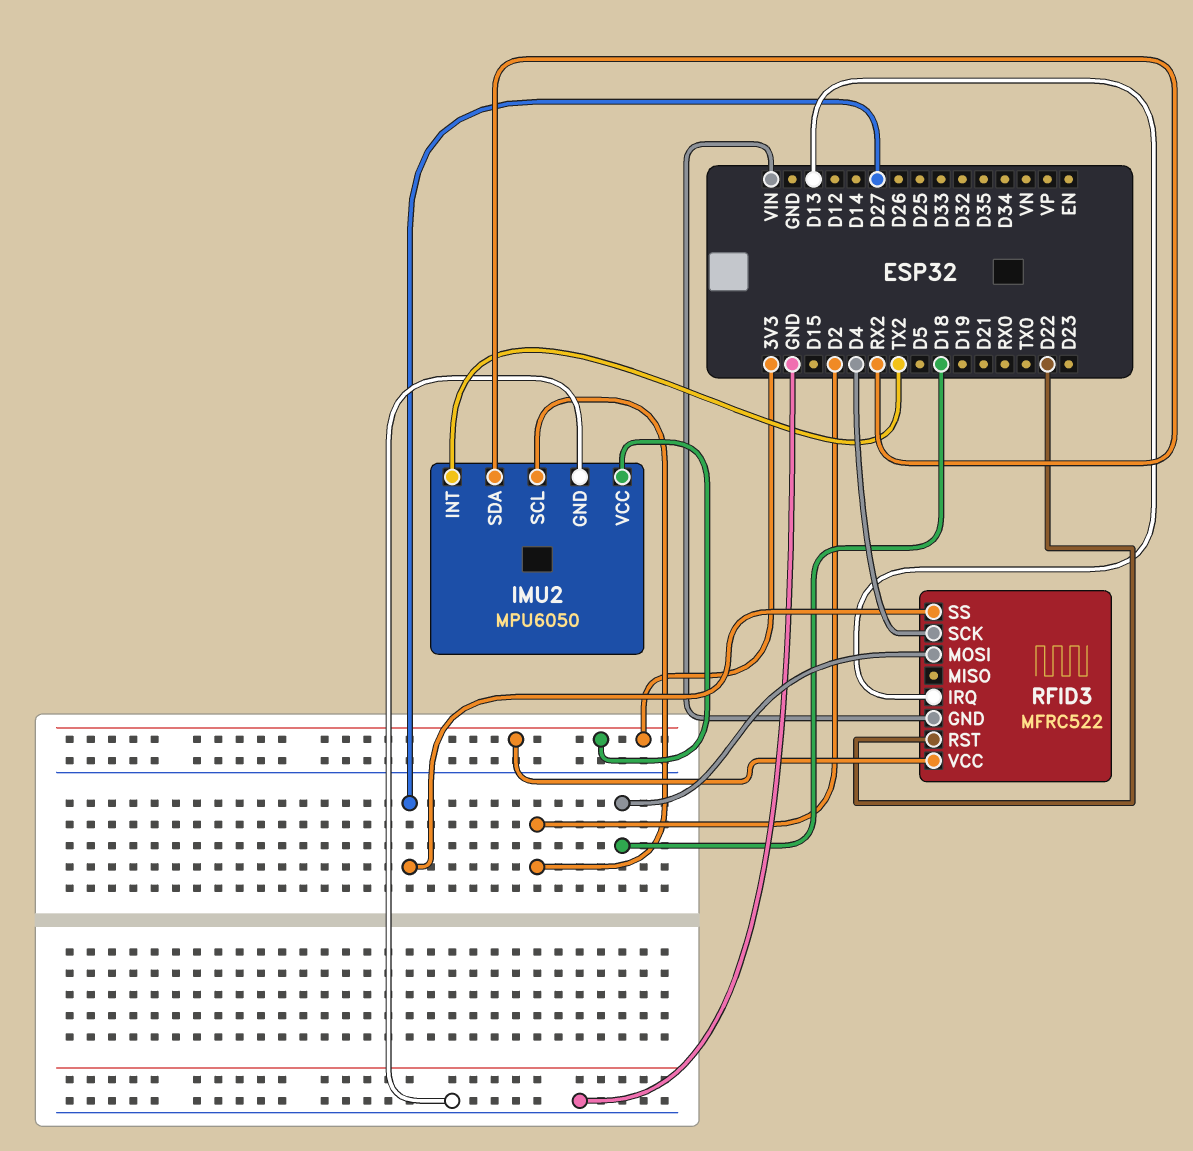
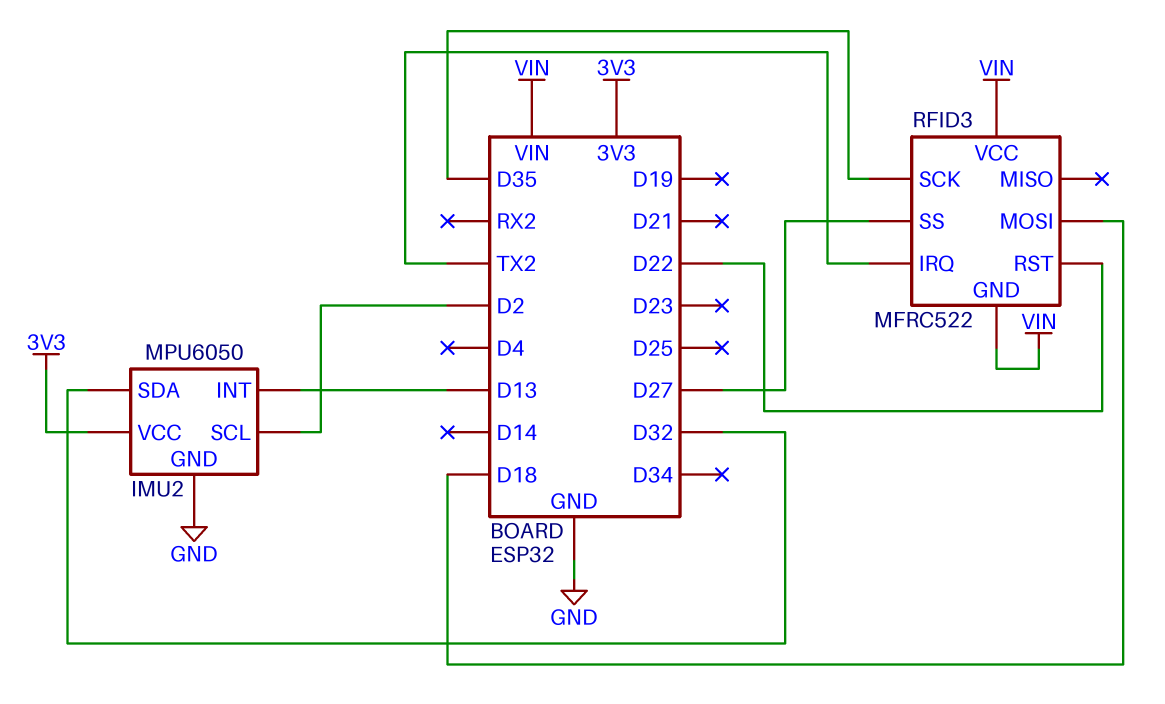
IMU2 pin INT: TX2 -> D13
IMU2 pin SDA: RX2 -> D32
RFID3 pin IRQ: D13 -> TX2
RFID3 pin SCK: D4 -> D35
RFID3 pin VCC: 3V3 -> VIN

